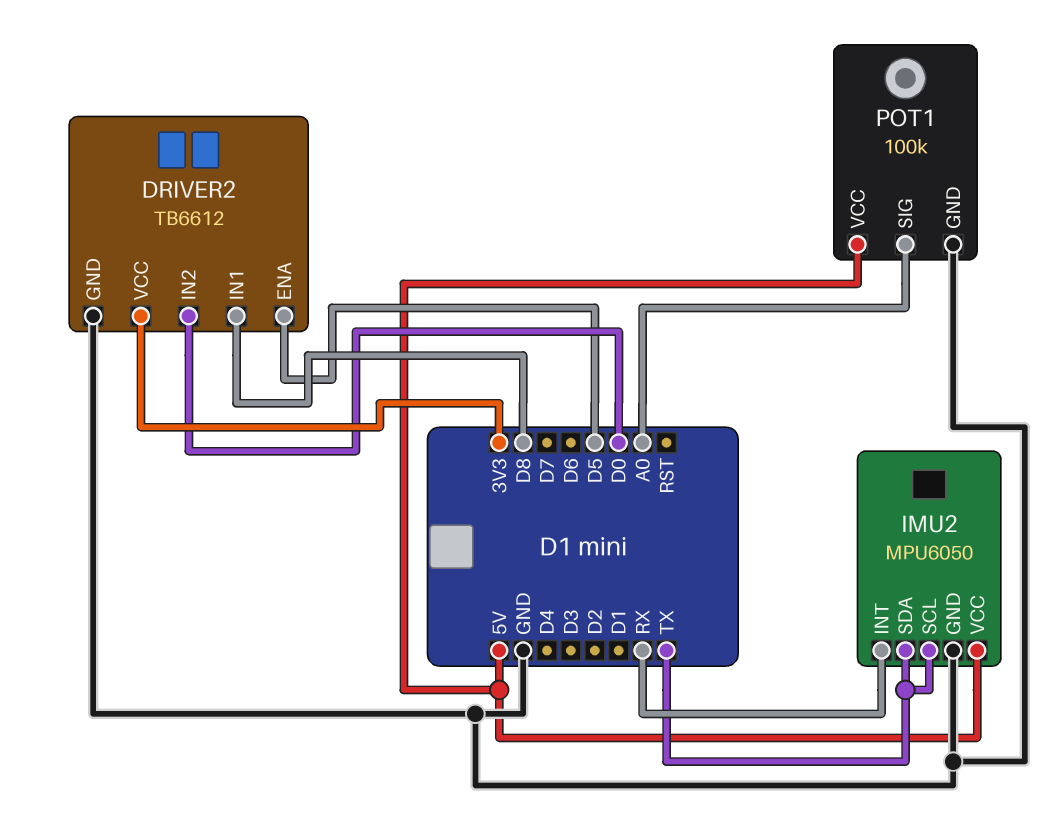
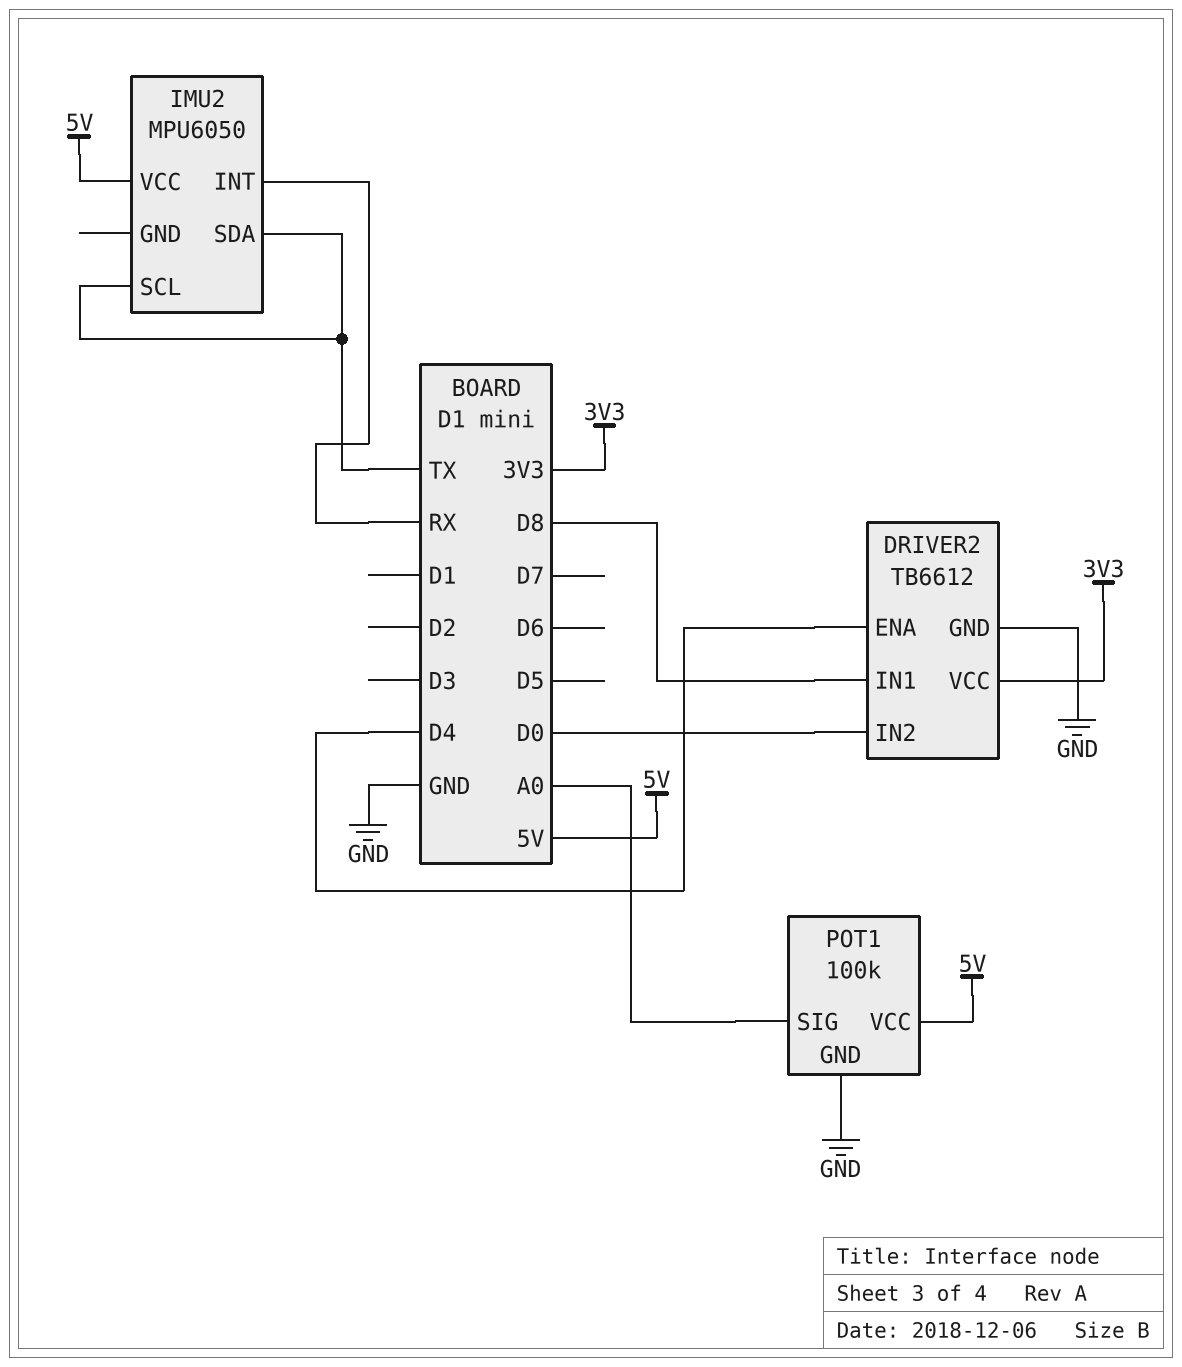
DRIVER2 pin ENA: D5 -> D4
IMU2 pin GND: GND -> none

